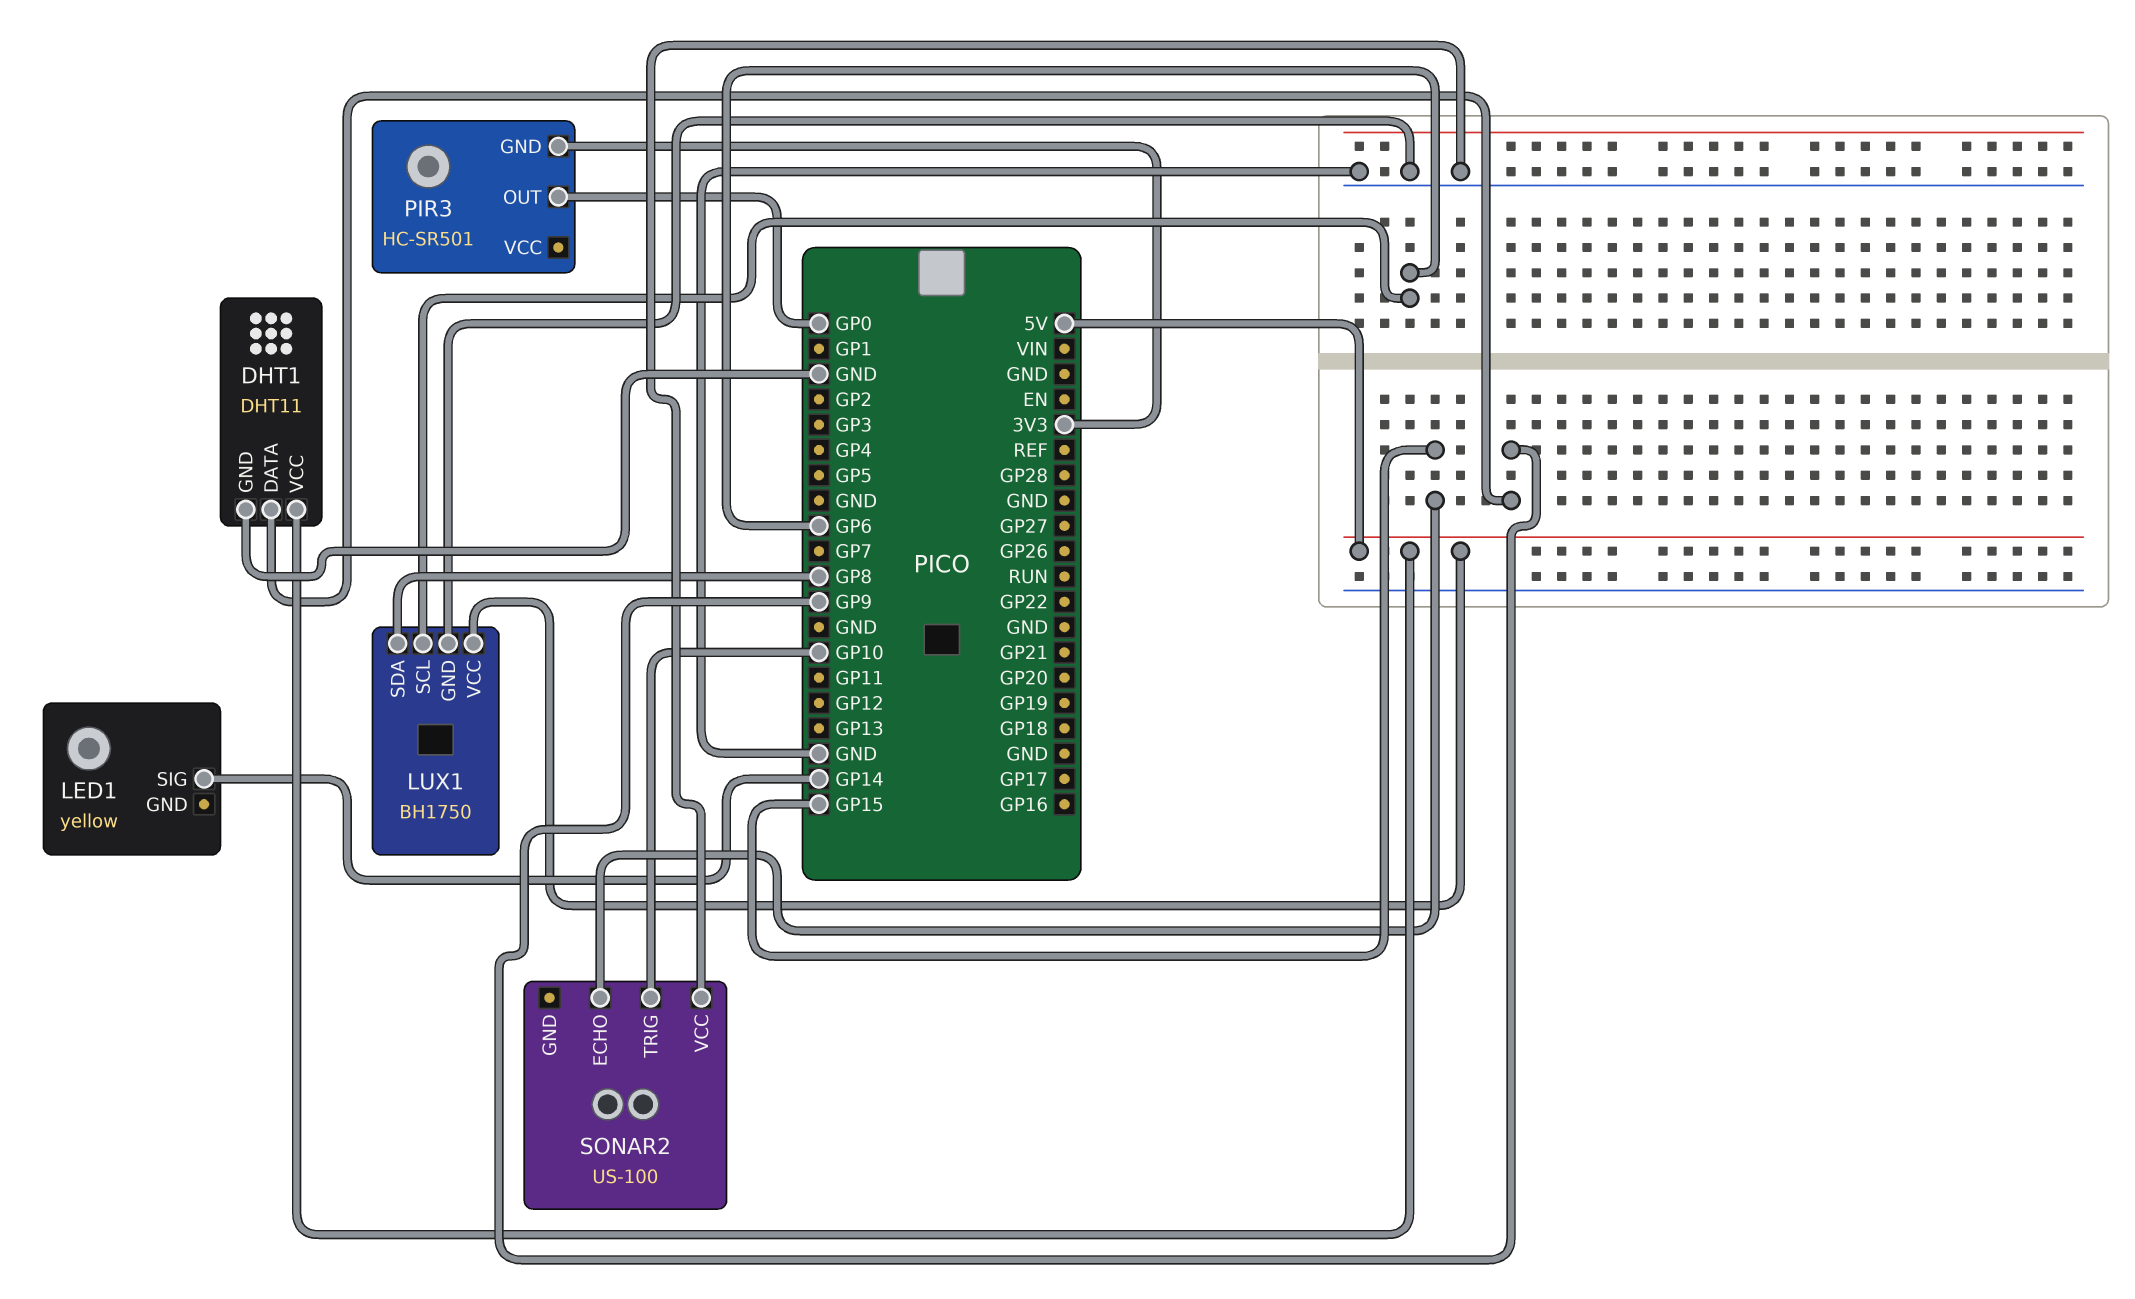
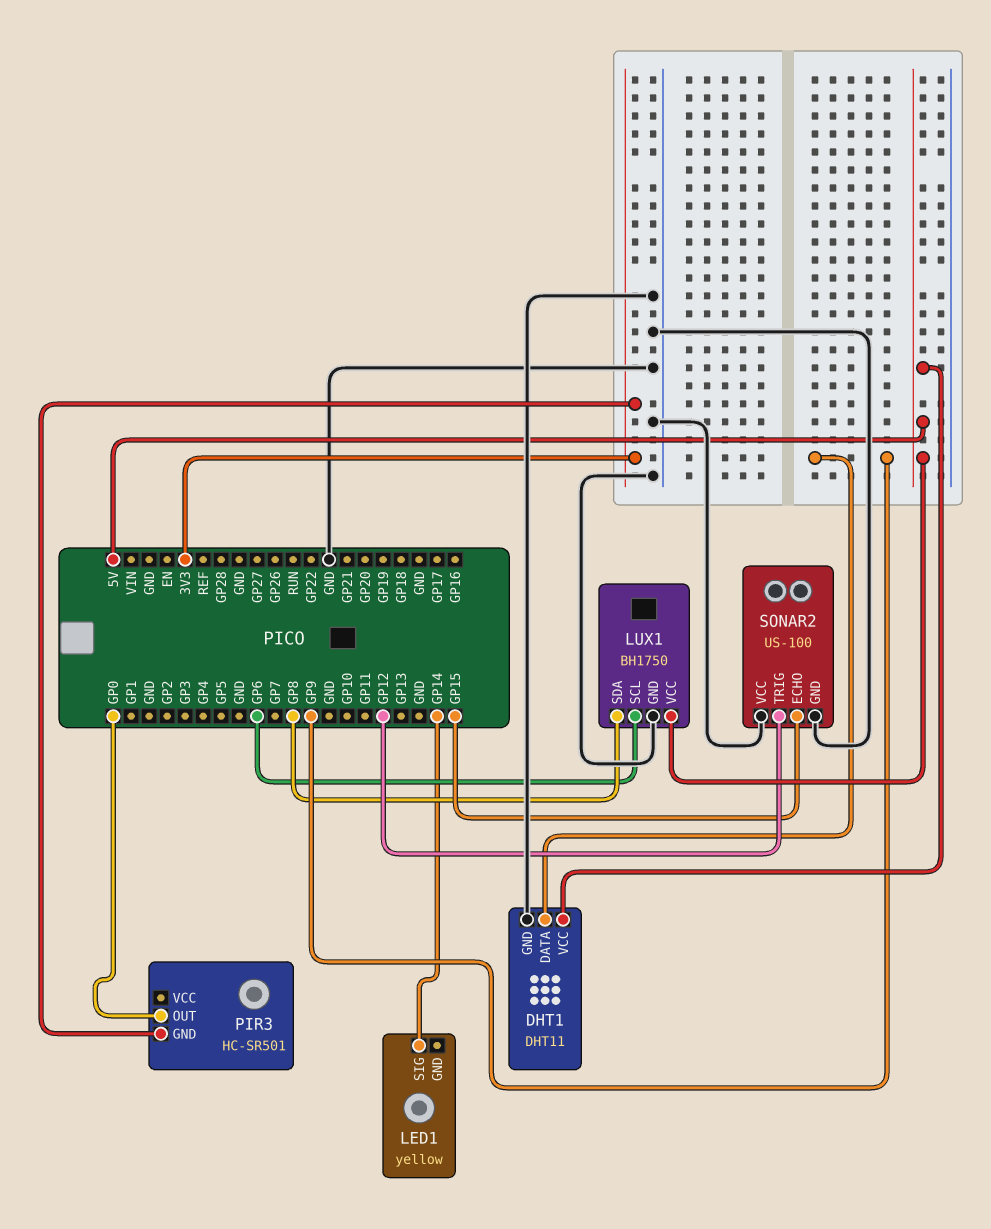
SONAR2 pin GND: none -> GND
SONAR2 pin TRIG: GP10 -> GP12

